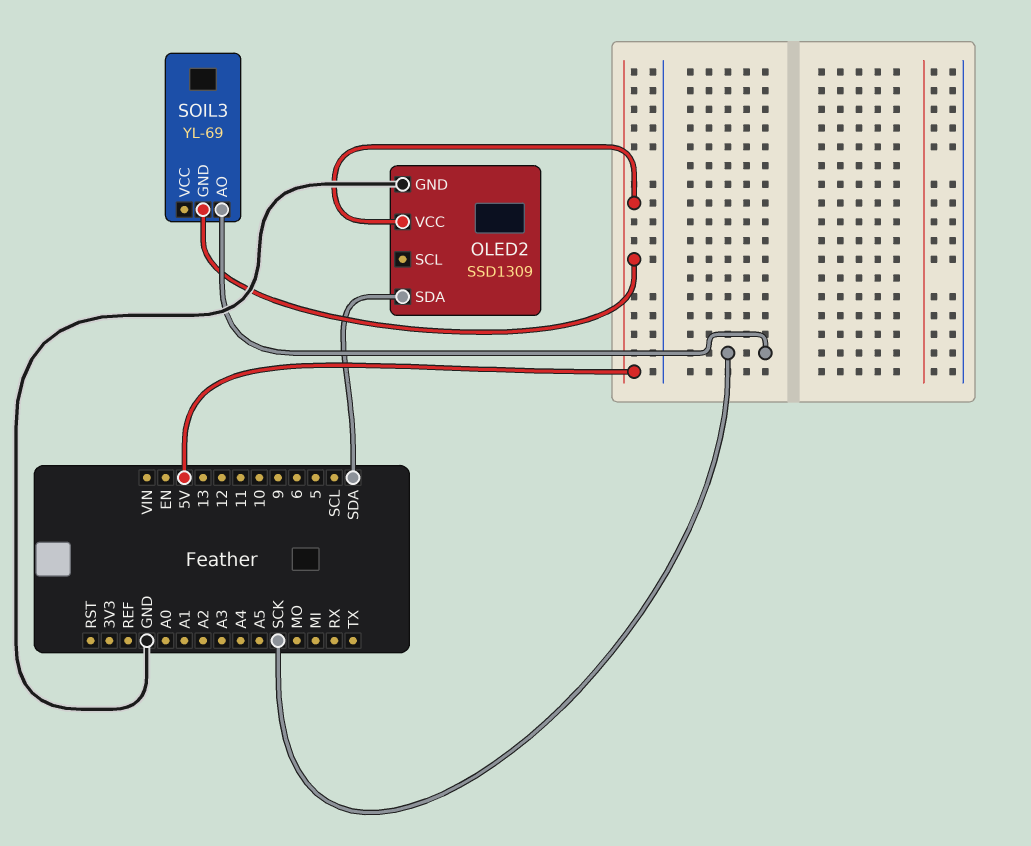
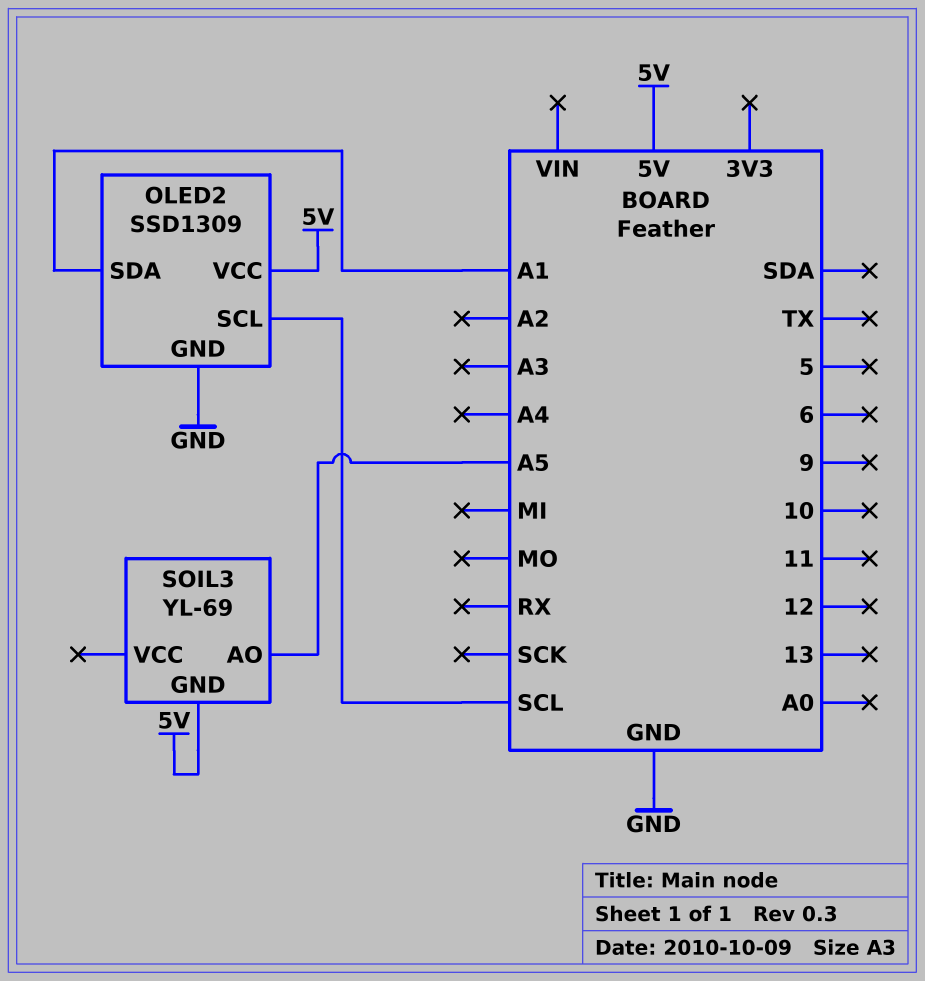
OLED2 pin SCL: none -> SCL
OLED2 pin SDA: SDA -> A1
SOIL3 pin AO: SCK -> A5

